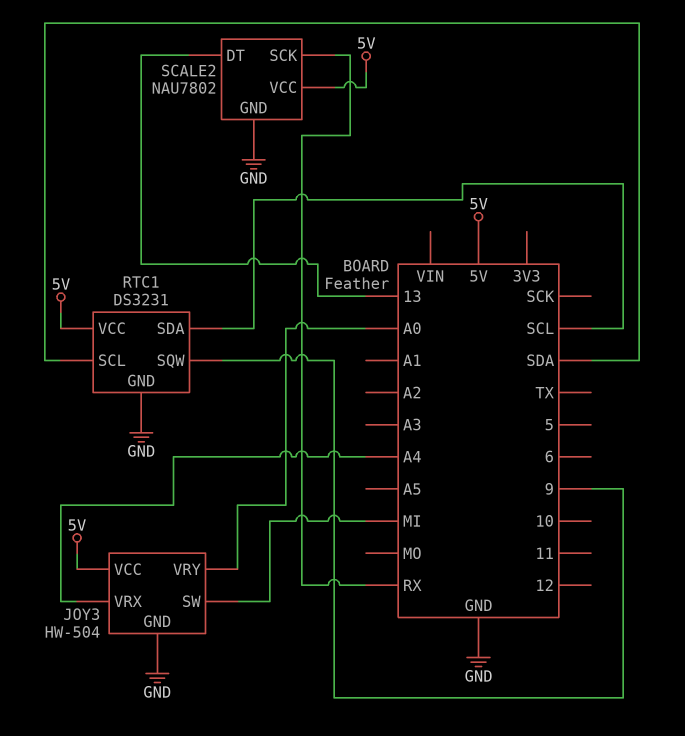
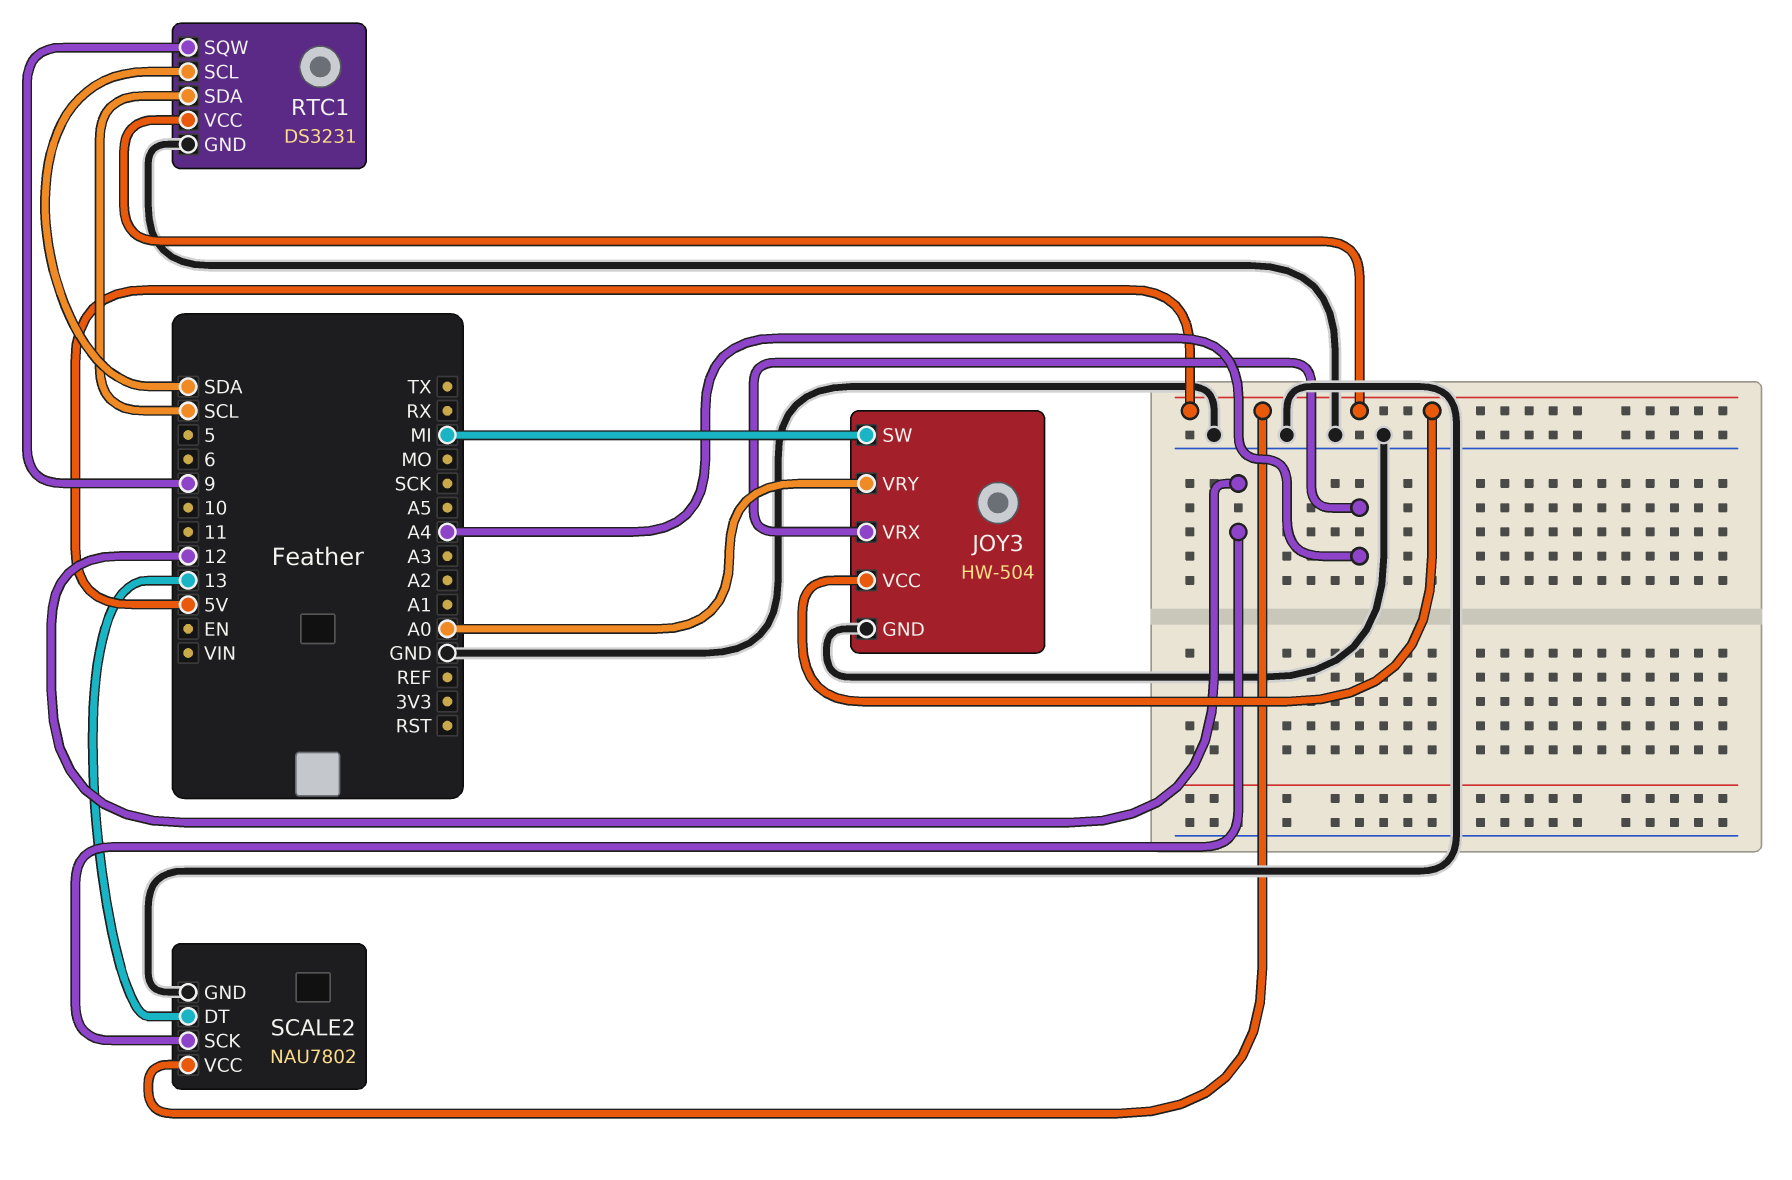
SCALE2 pin SCK: RX -> 12

